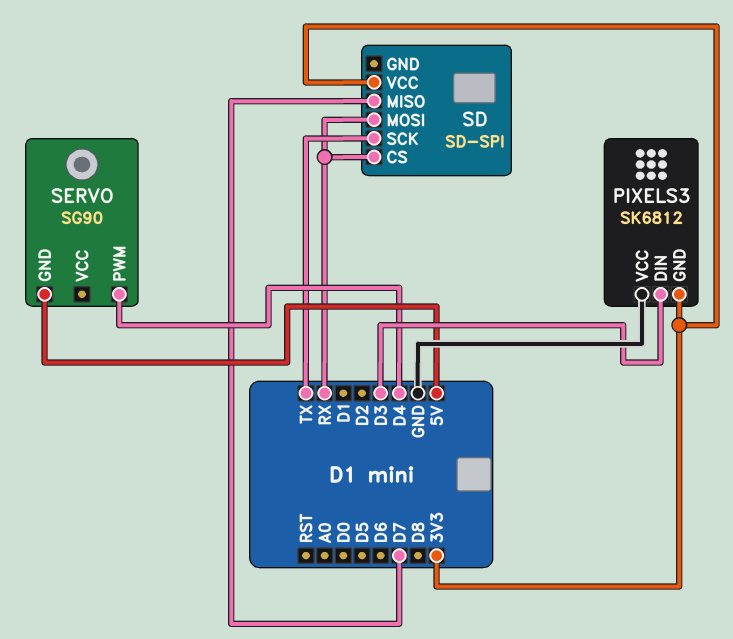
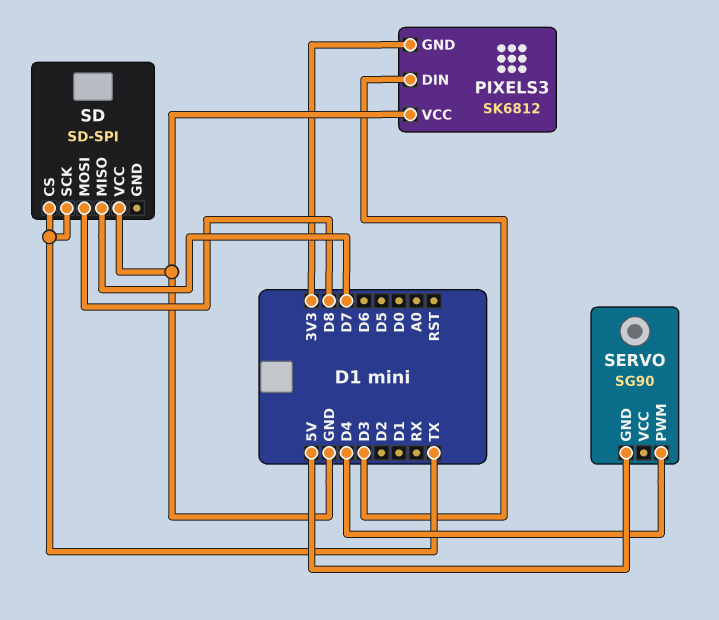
SD pin CS: RX -> TX
SD pin MOSI: RX -> D8
SD pin VCC: 3V3 -> GND

